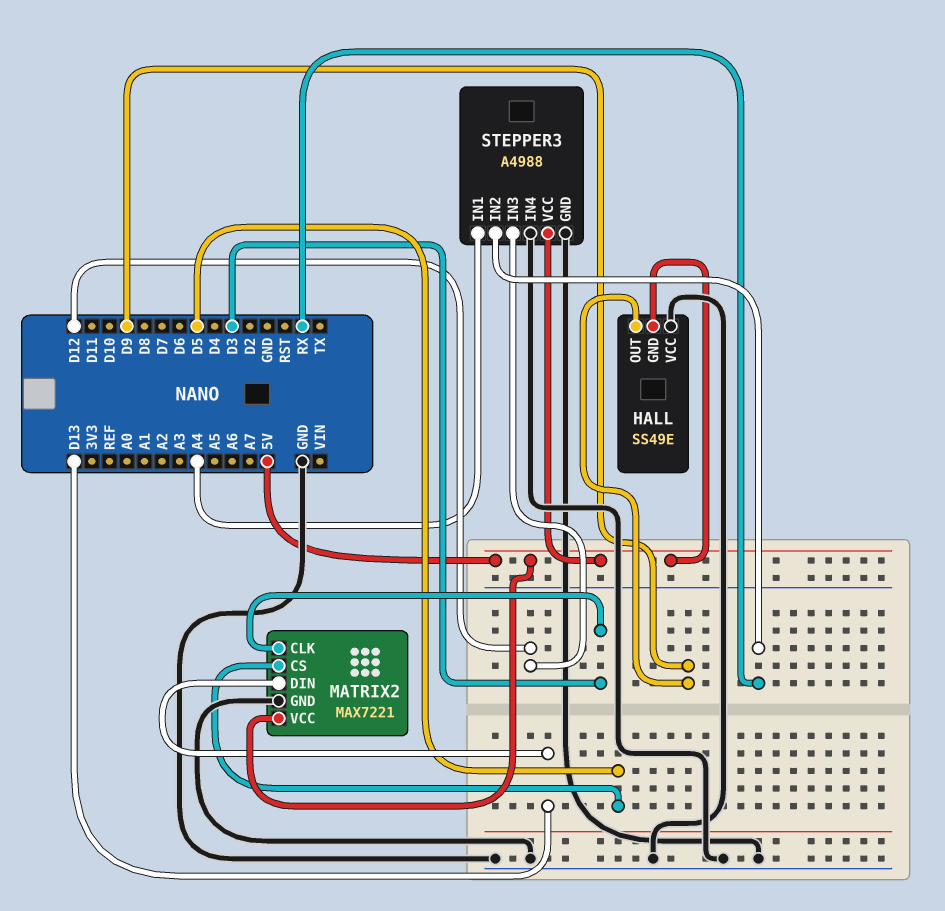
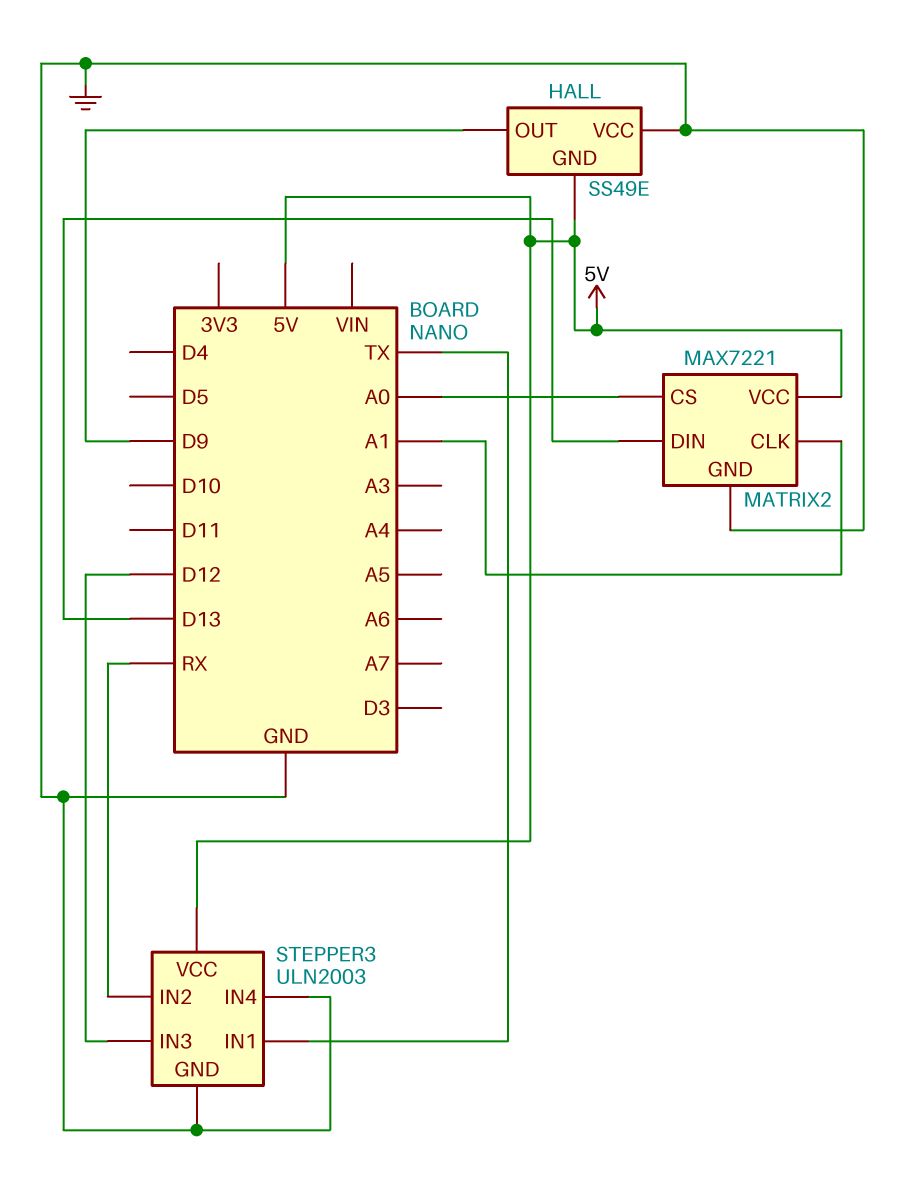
MATRIX2 pin CLK: D3 -> A1
MATRIX2 pin CS: D5 -> A0
STEPPER3: A4988 -> ULN2003
STEPPER3 pin IN1: A4 -> TX

